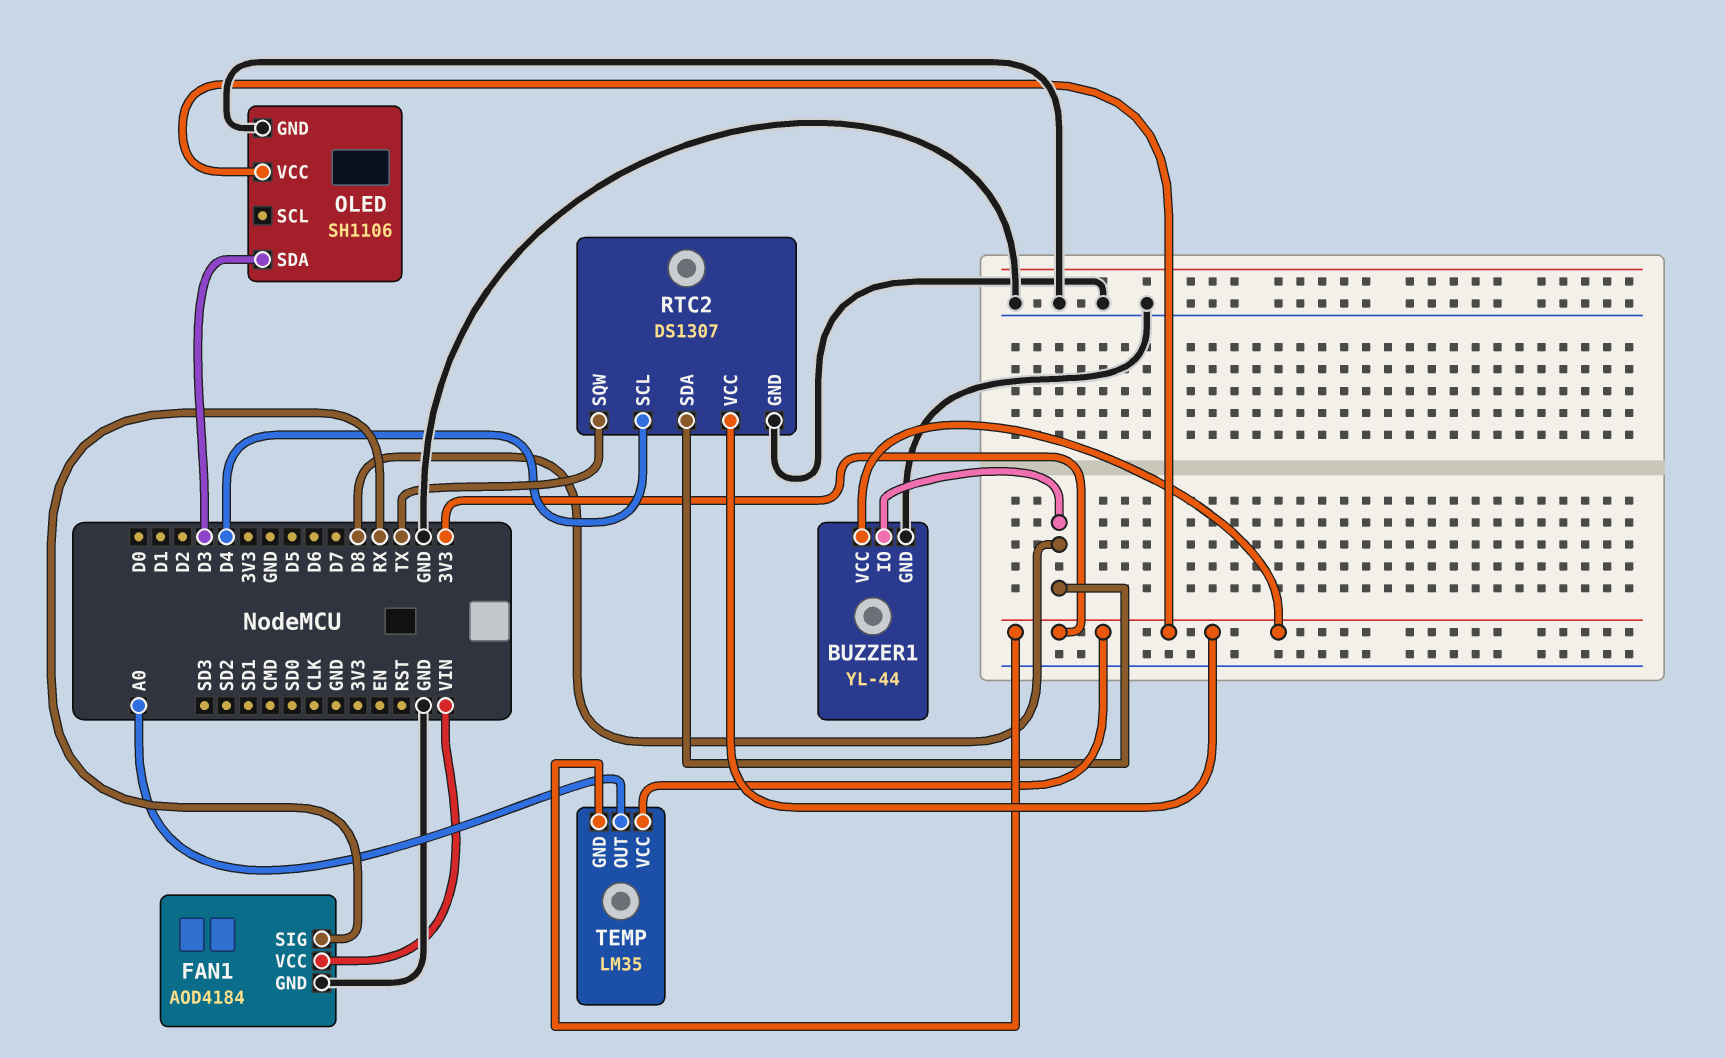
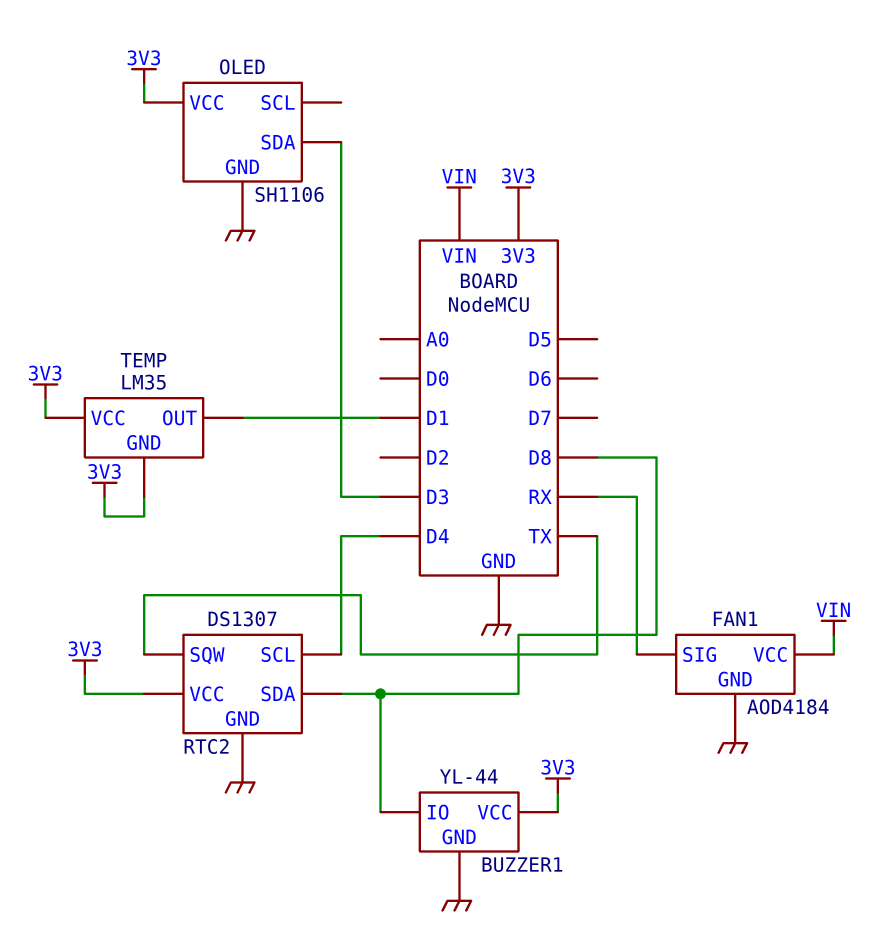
TEMP pin OUT: A0 -> D1

